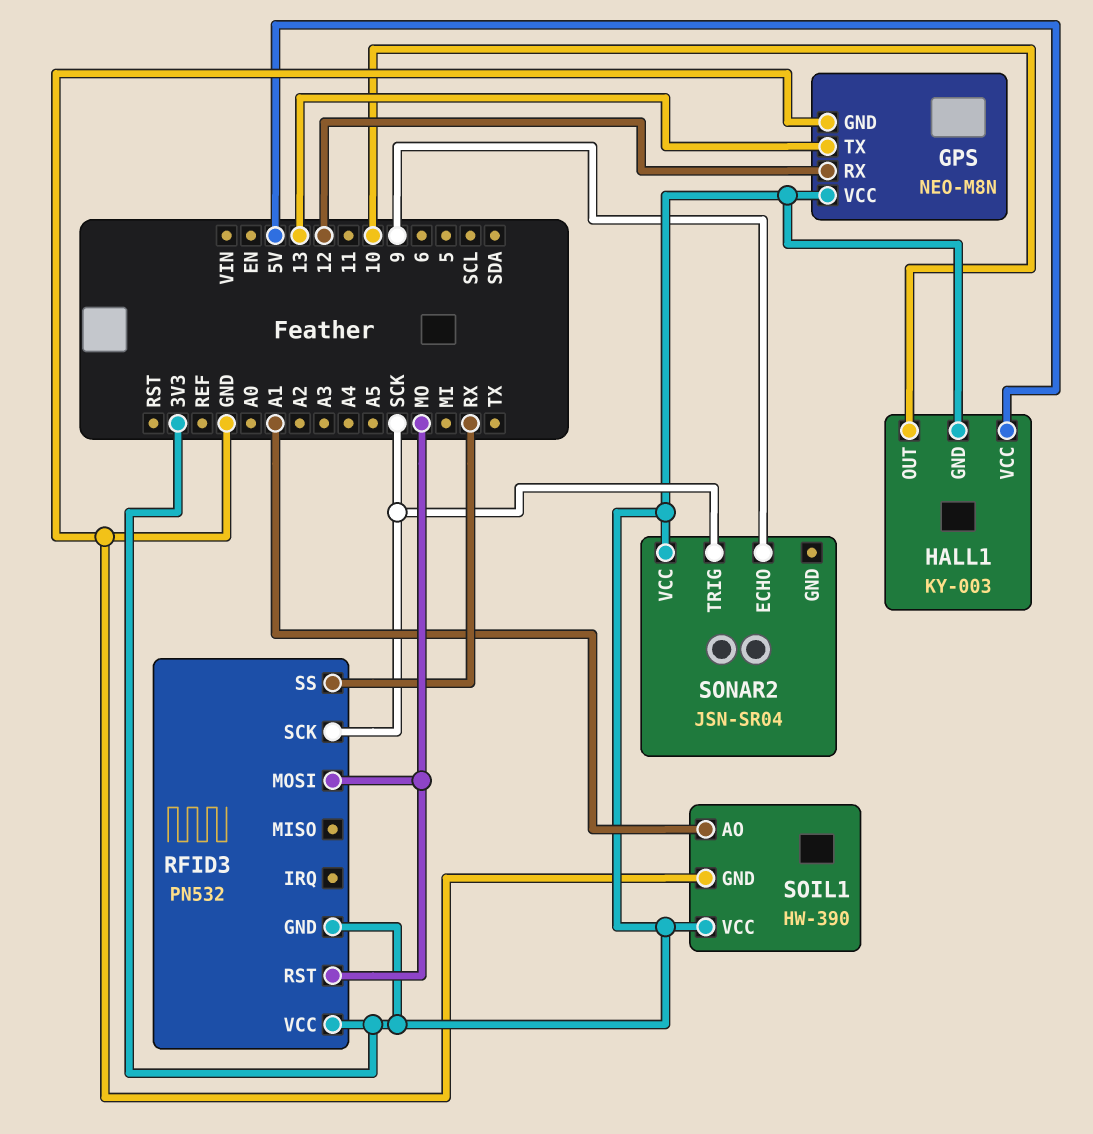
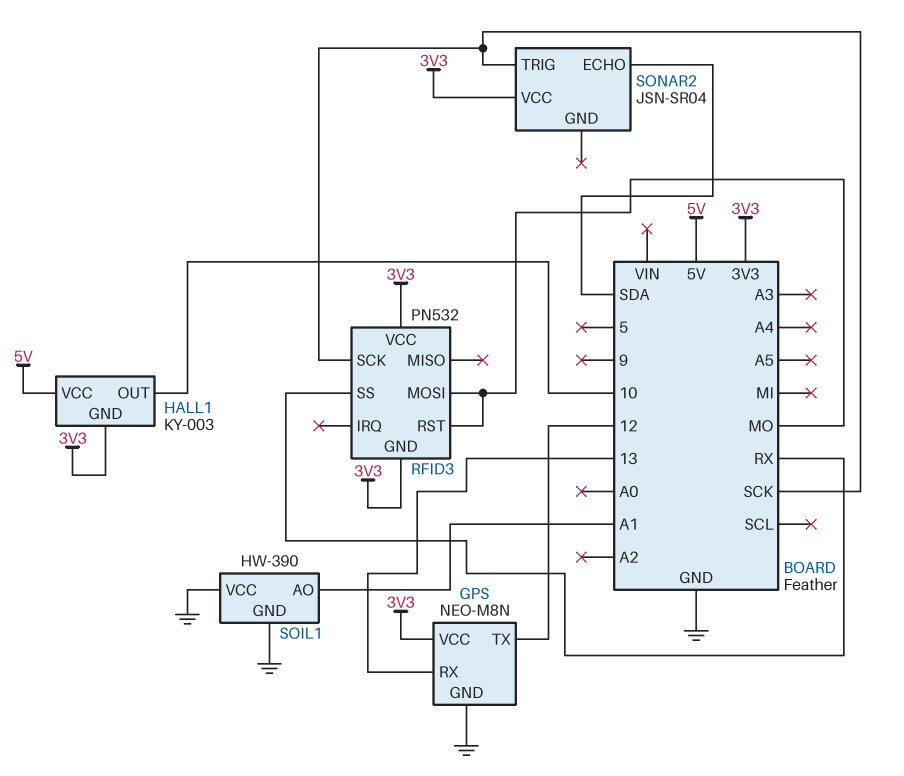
GPS pin RX: 12 -> 13
GPS pin TX: 13 -> 12
SOIL1 pin VCC: 3V3 -> GND
SONAR2 pin ECHO: 9 -> SDA

